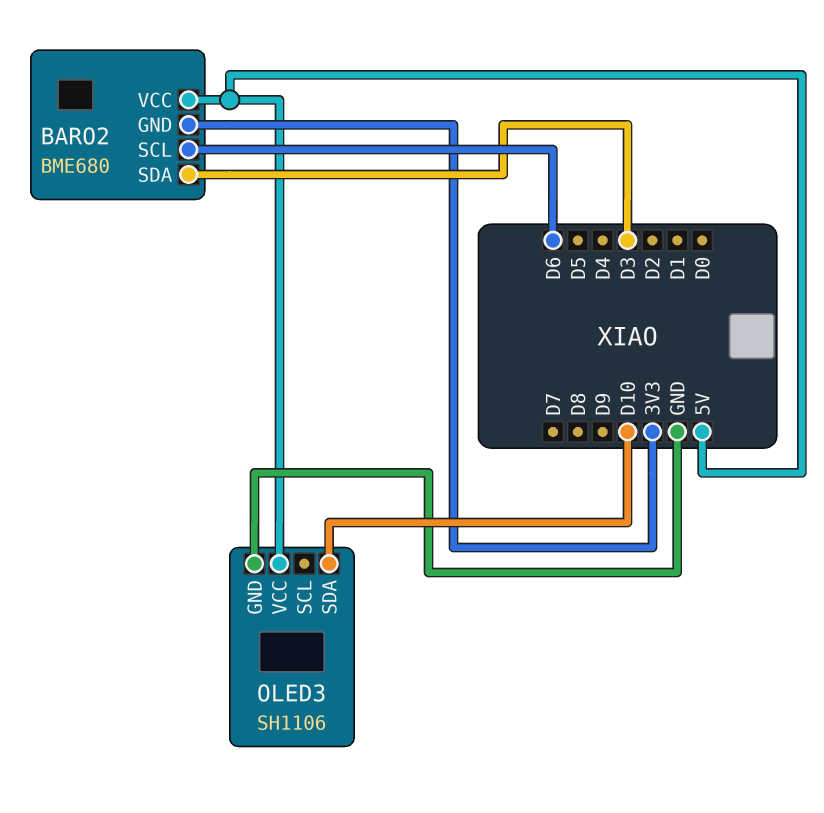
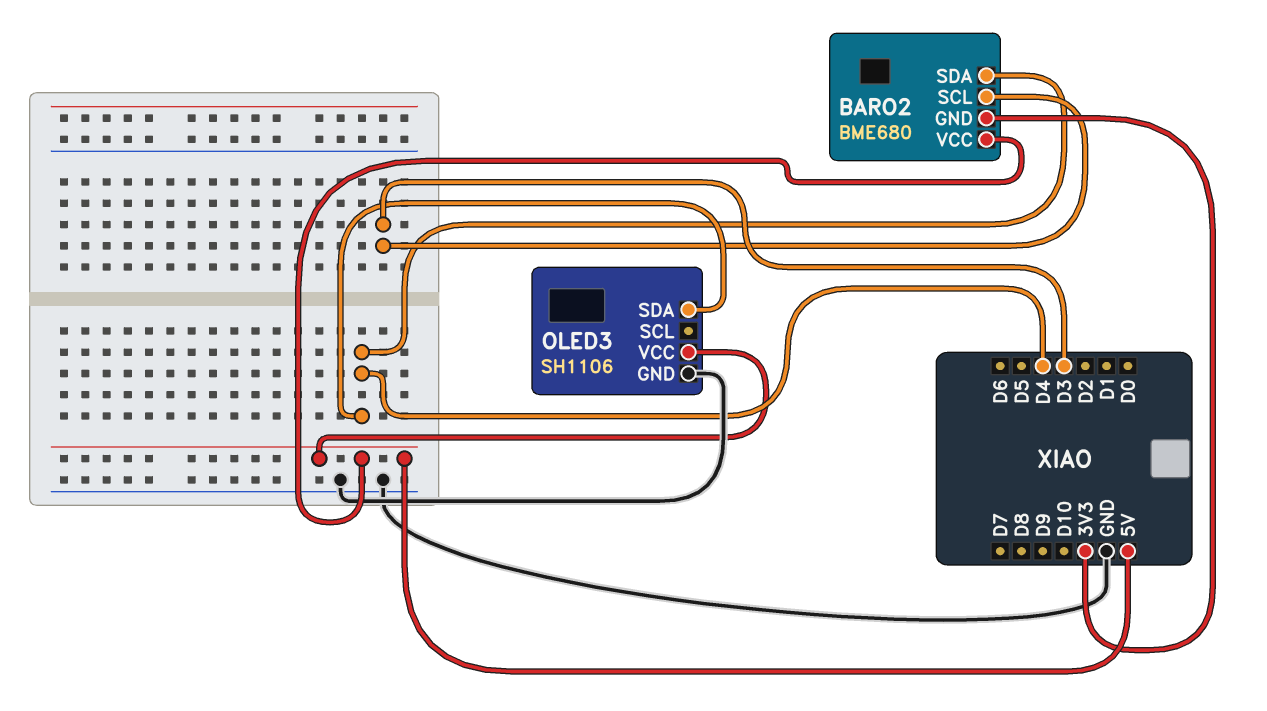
BARO2 pin SCL: D6 -> D3
BARO2 pin SDA: D3 -> D4
OLED3 pin SDA: D10 -> D4

